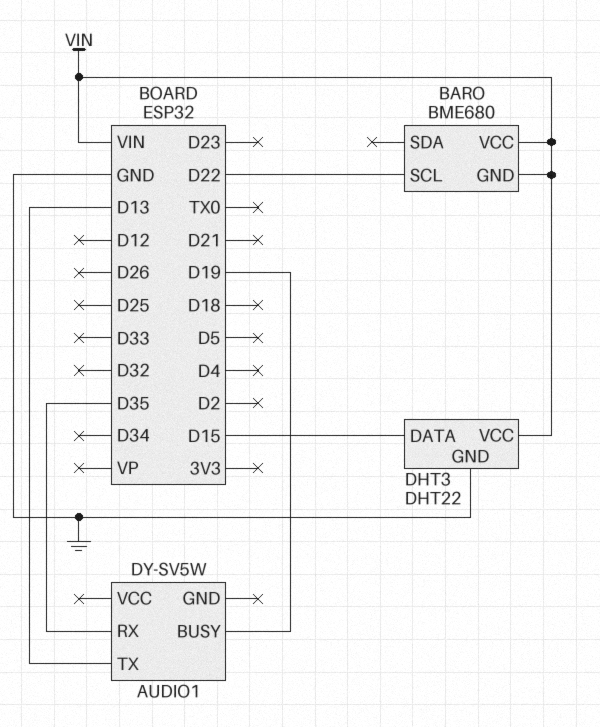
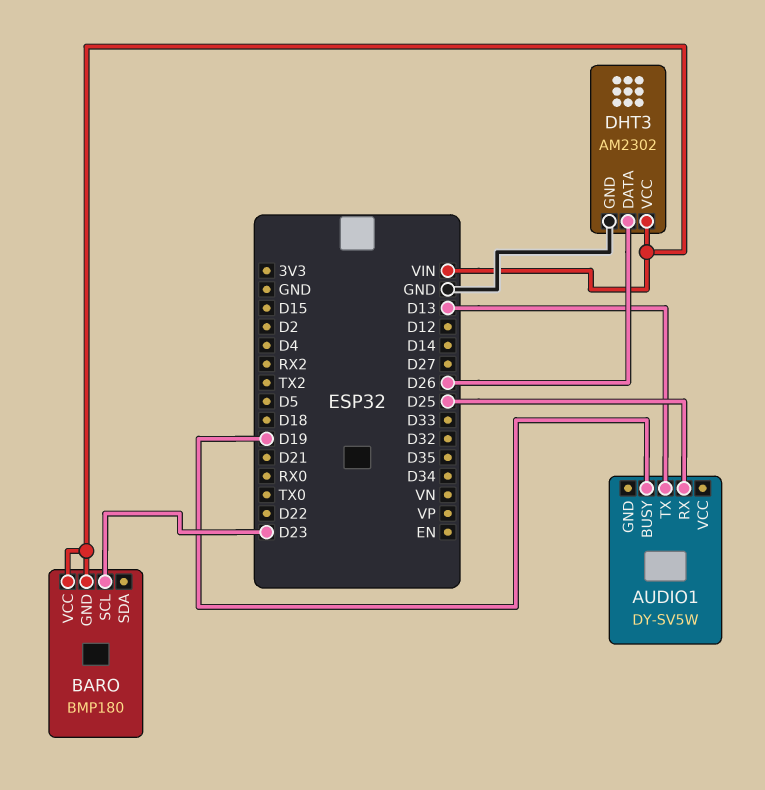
AUDIO1 pin RX: D35 -> D25
BARO: BME680 -> BMP180
BARO pin SCL: D22 -> D23
DHT3: DHT22 -> AM2302
DHT3 pin DATA: D15 -> D26

